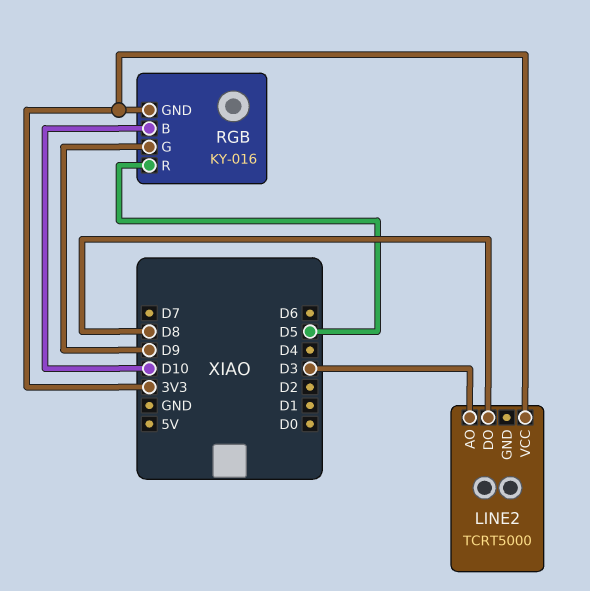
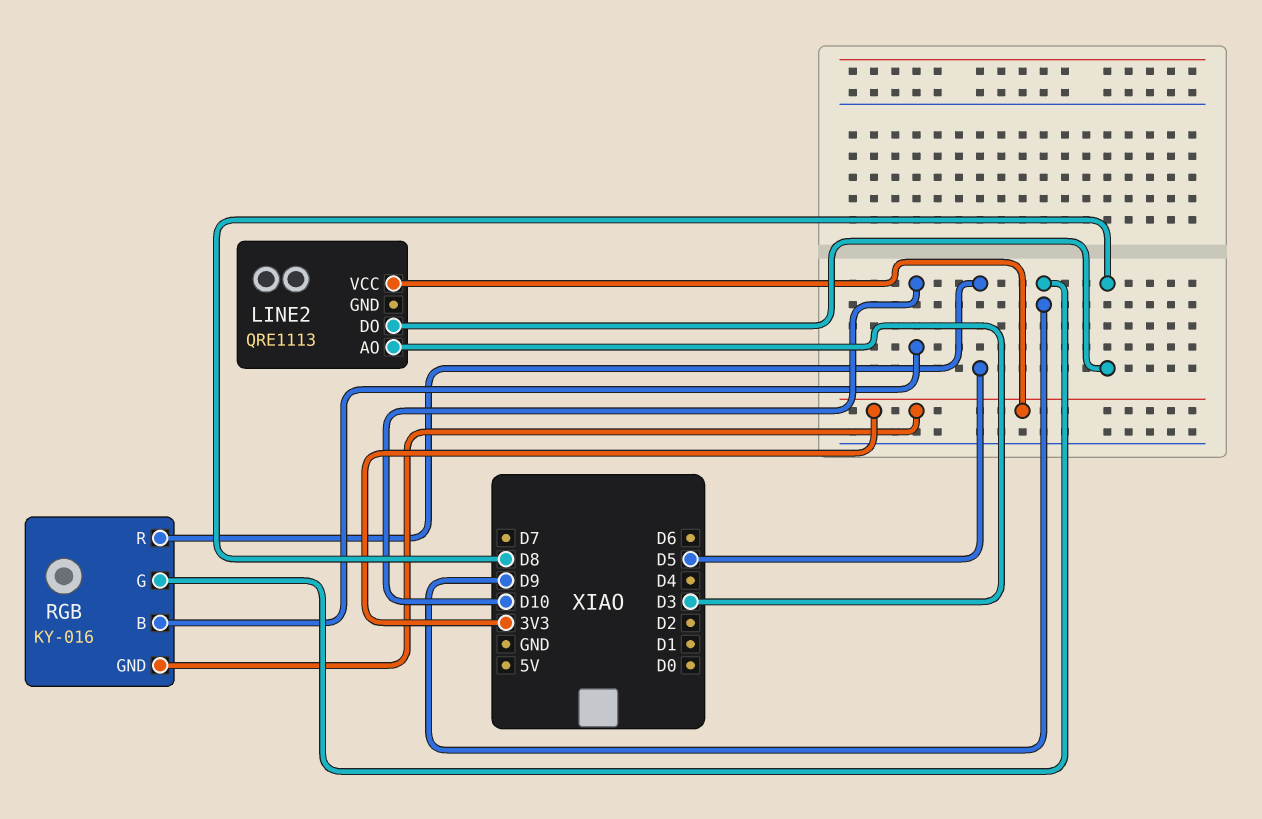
LINE2: TCRT5000 -> QRE1113

